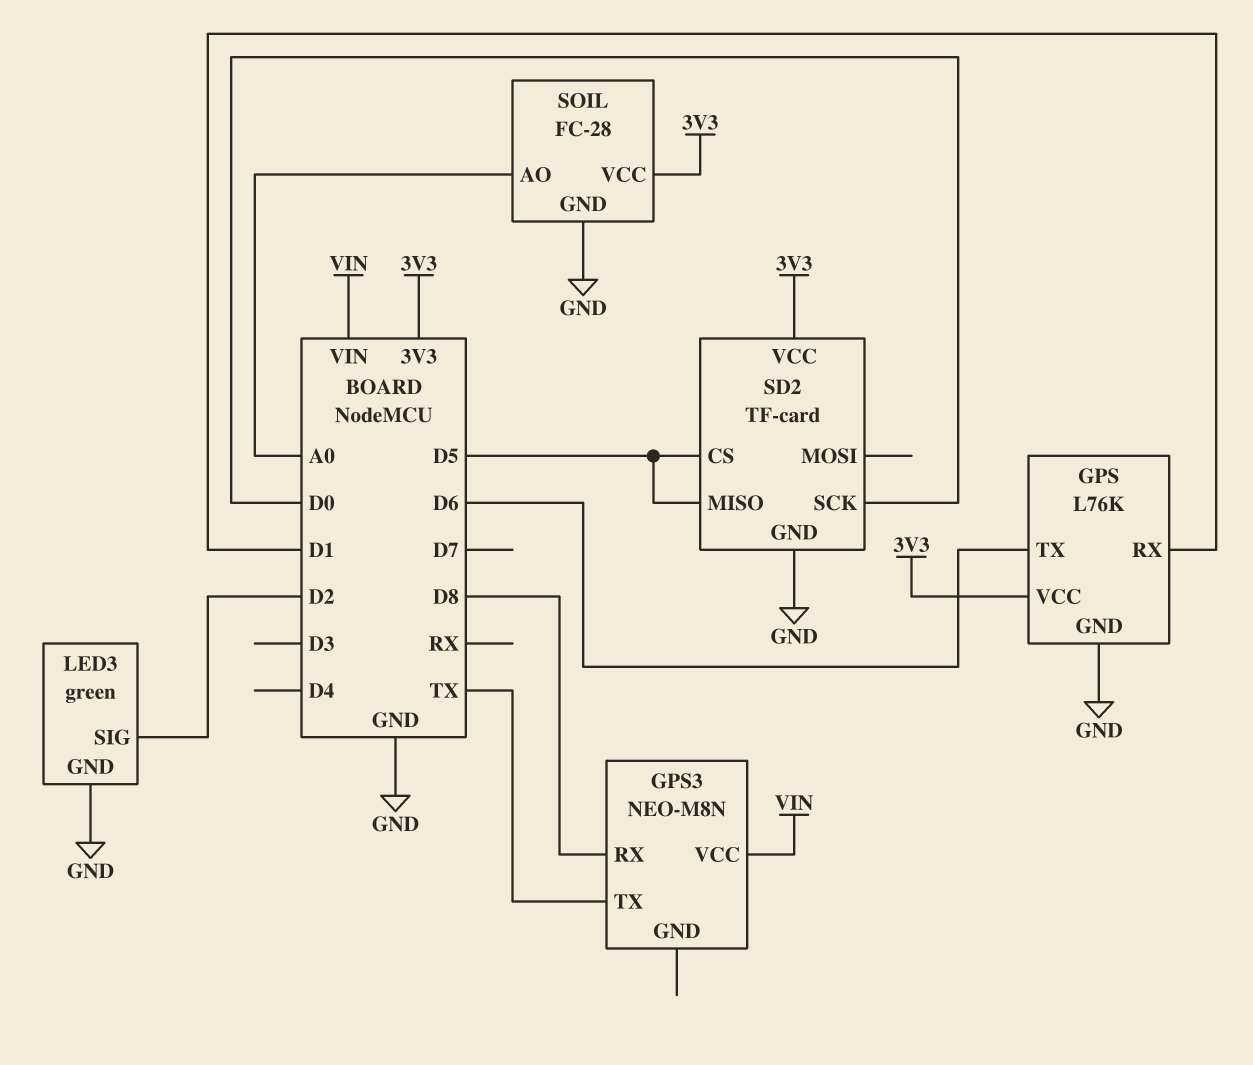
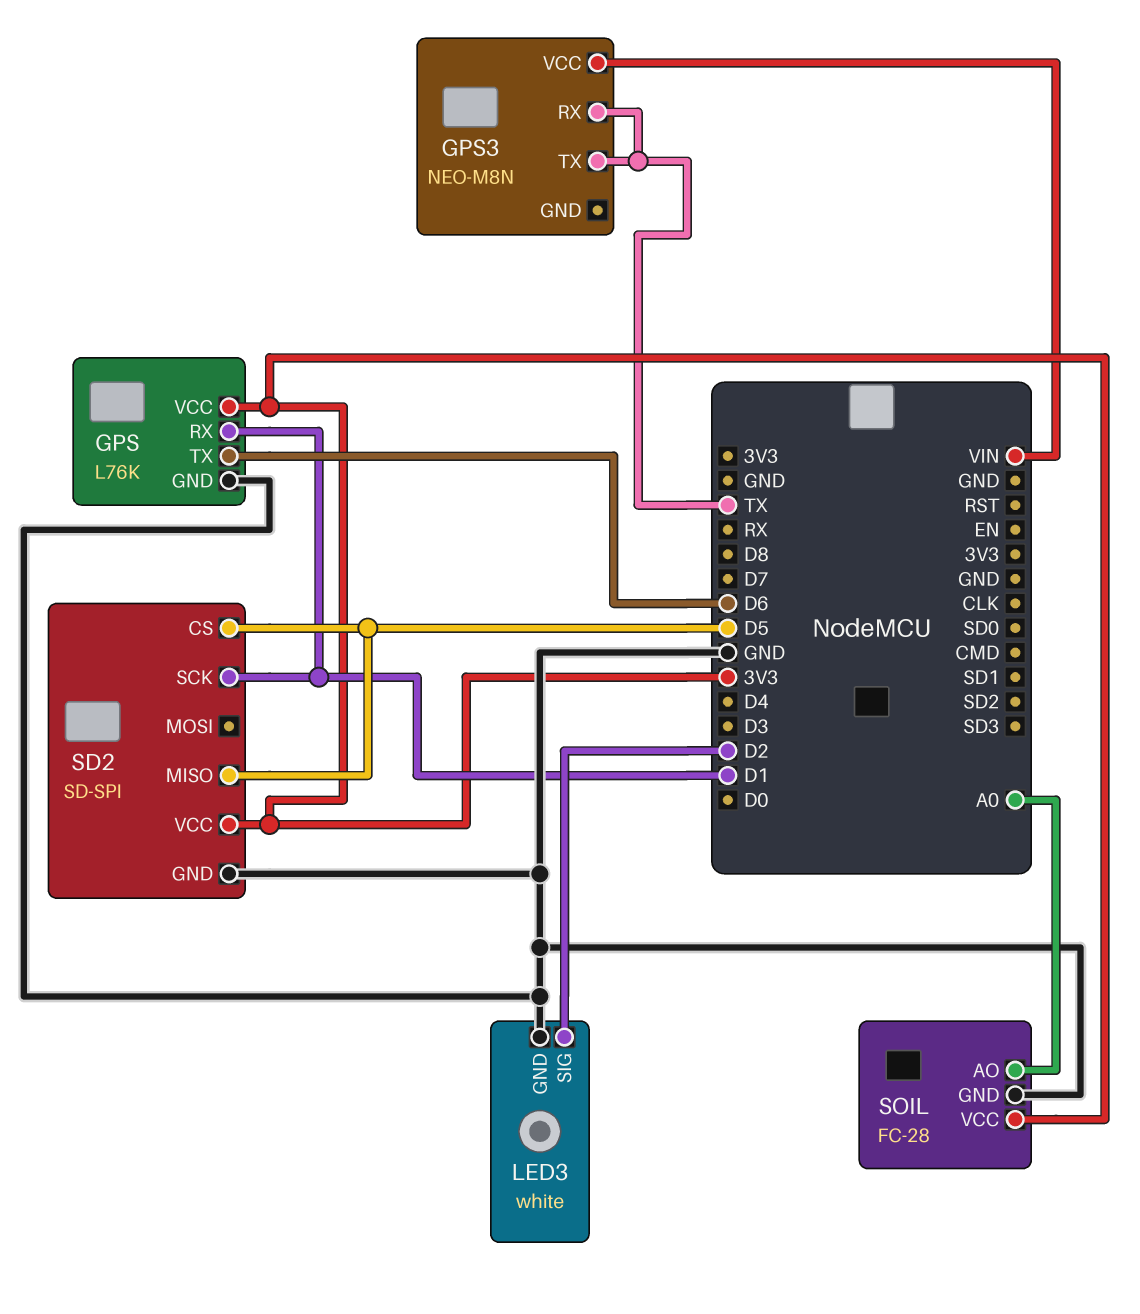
GPS3 pin RX: D8 -> TX
LED3: green -> white
SD2: TF-card -> SD-SPI
SD2 pin SCK: D0 -> D1

